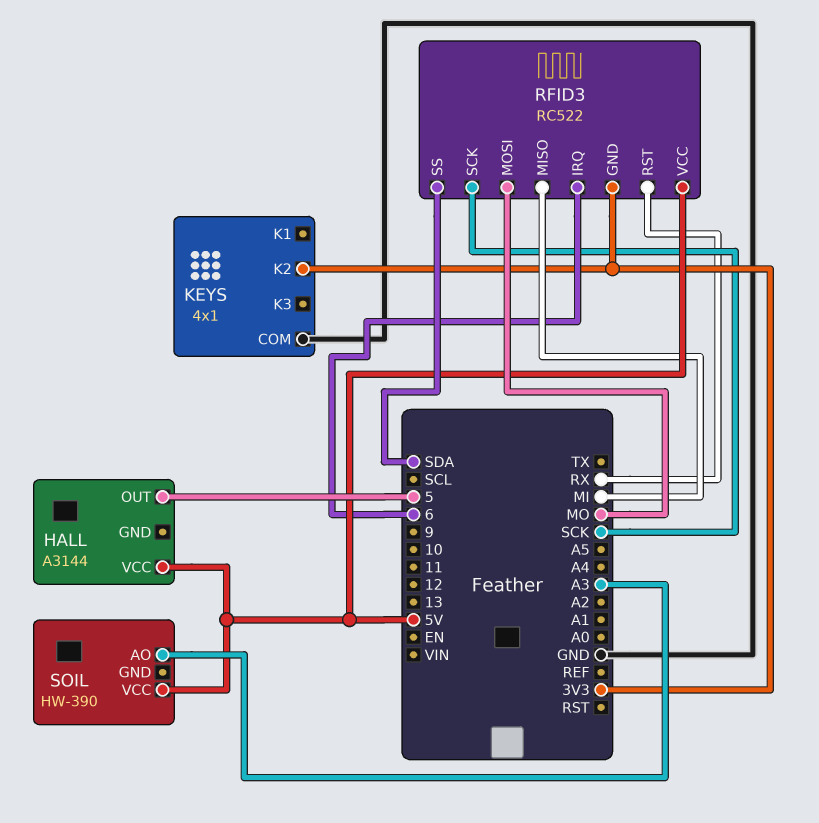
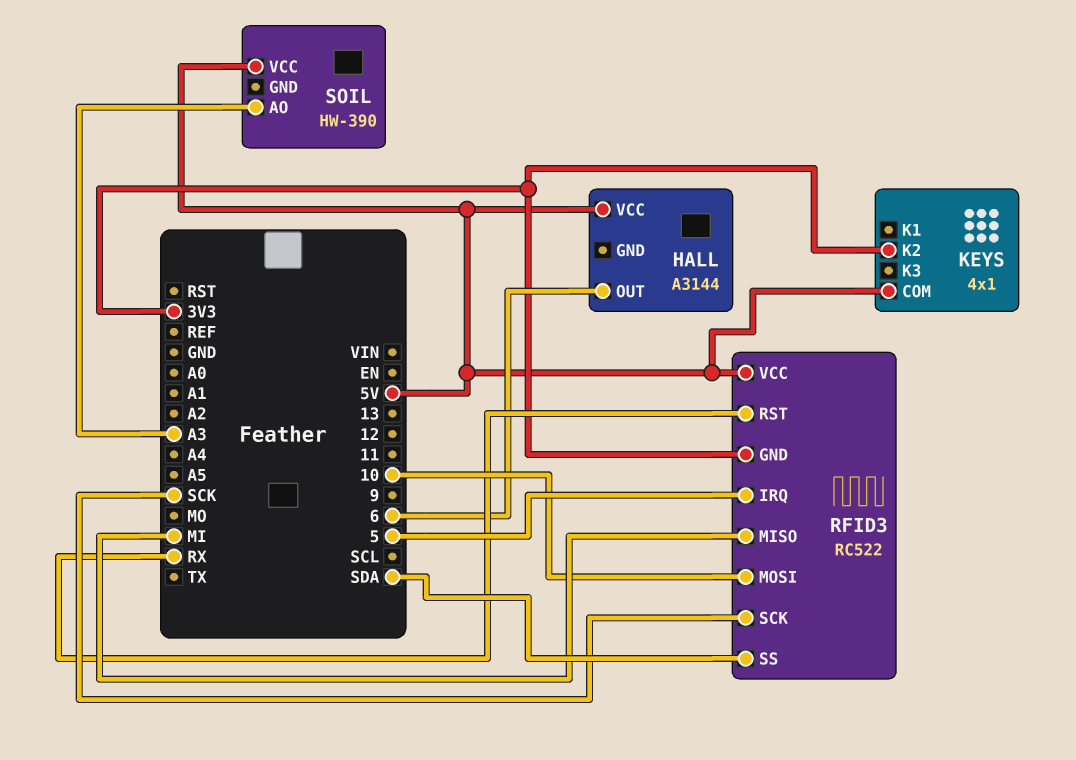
HALL pin OUT: 5 -> 6
KEYS pin COM: GND -> 5V
RFID3 pin IRQ: 6 -> 5
RFID3 pin MOSI: MO -> 10

